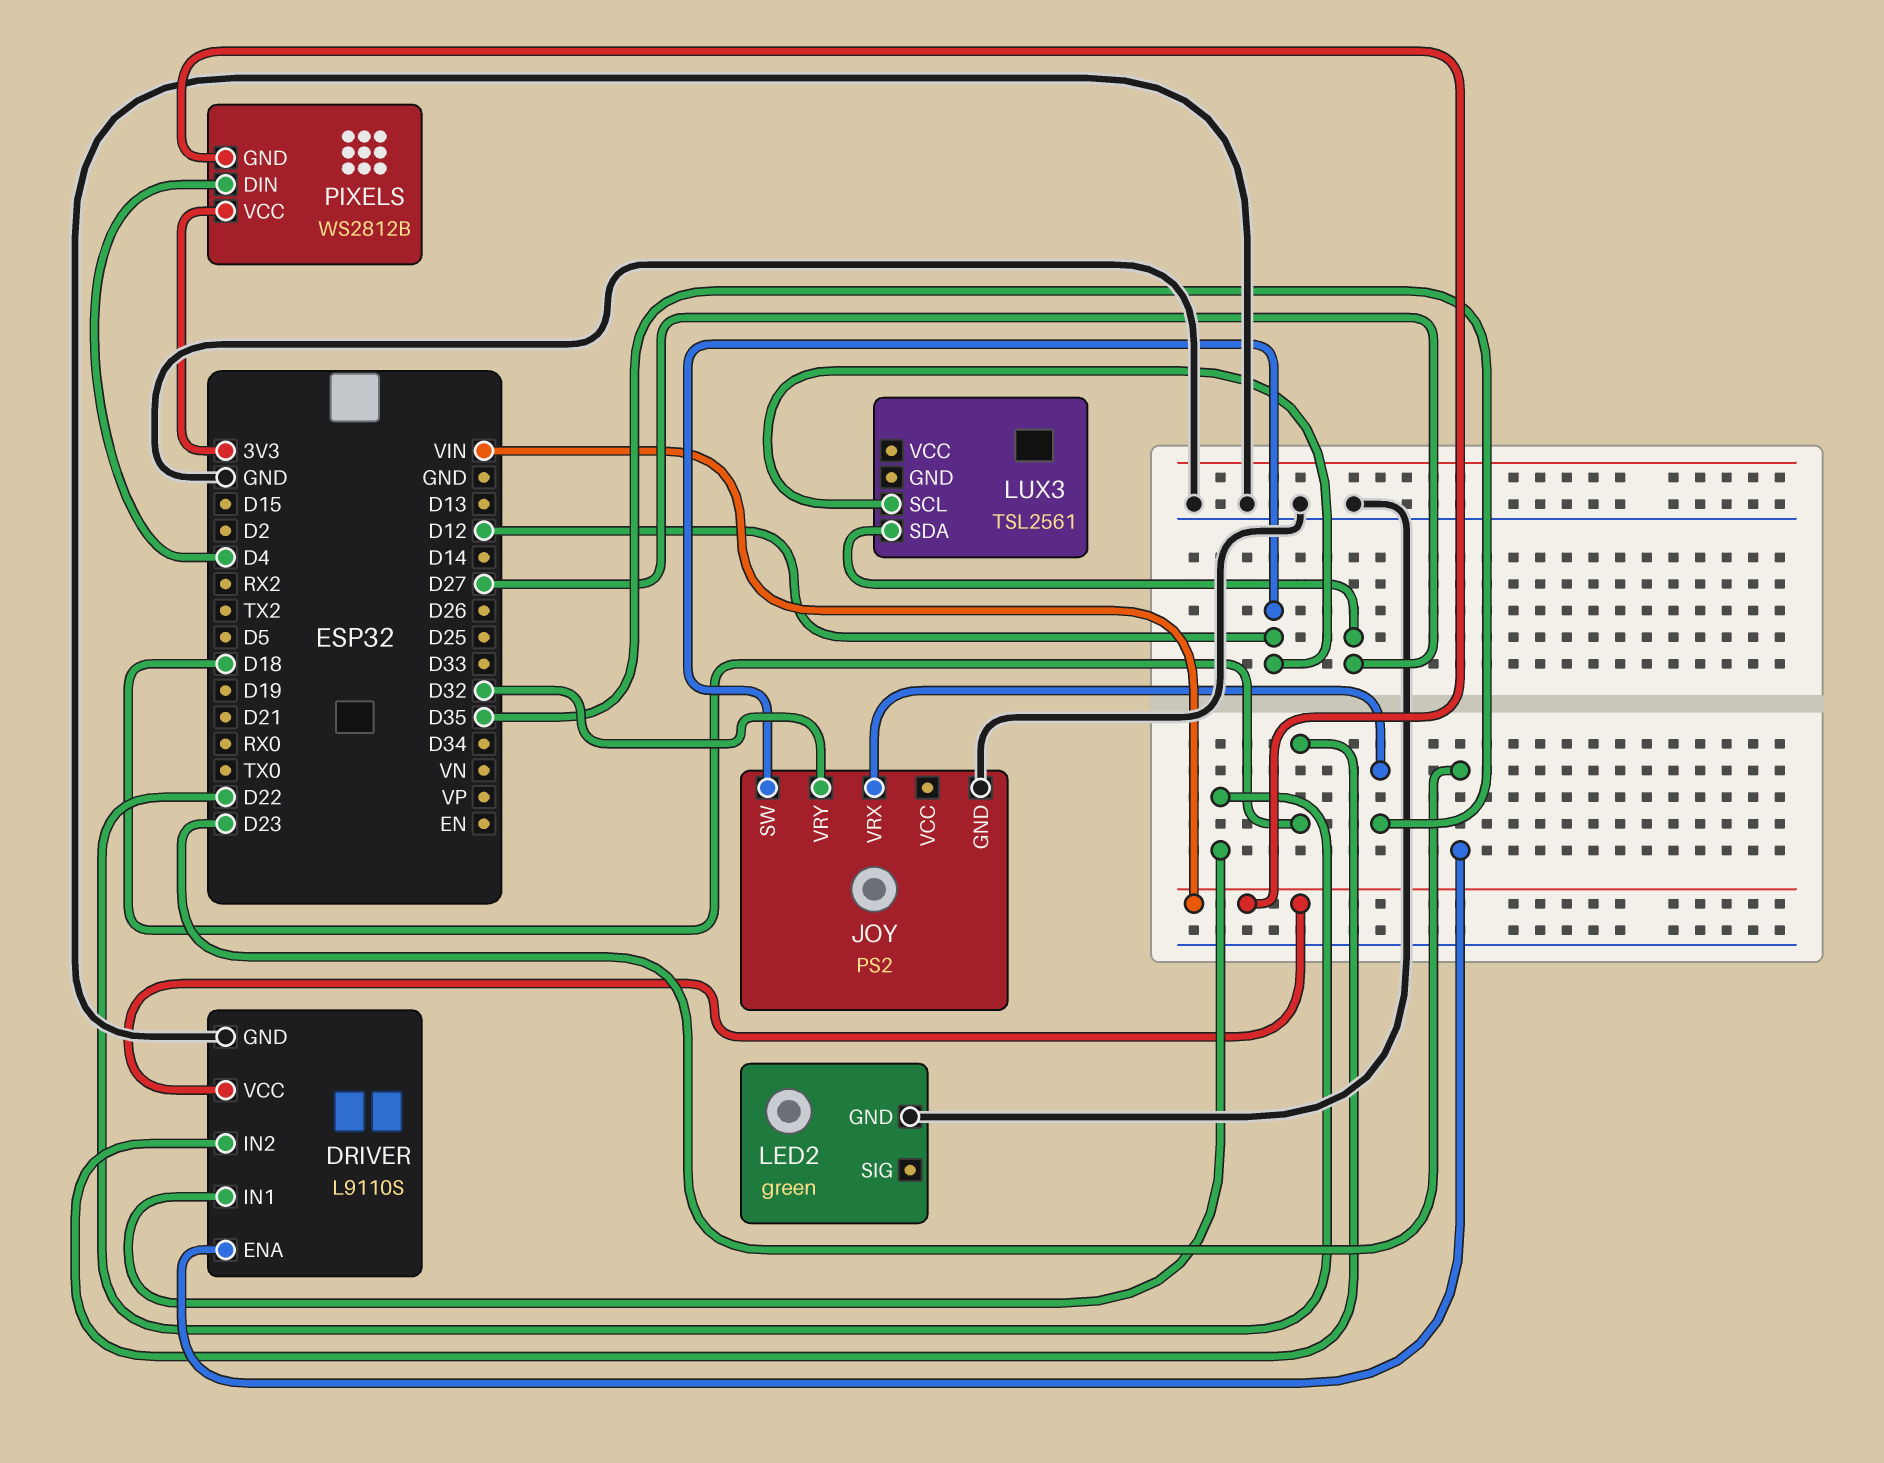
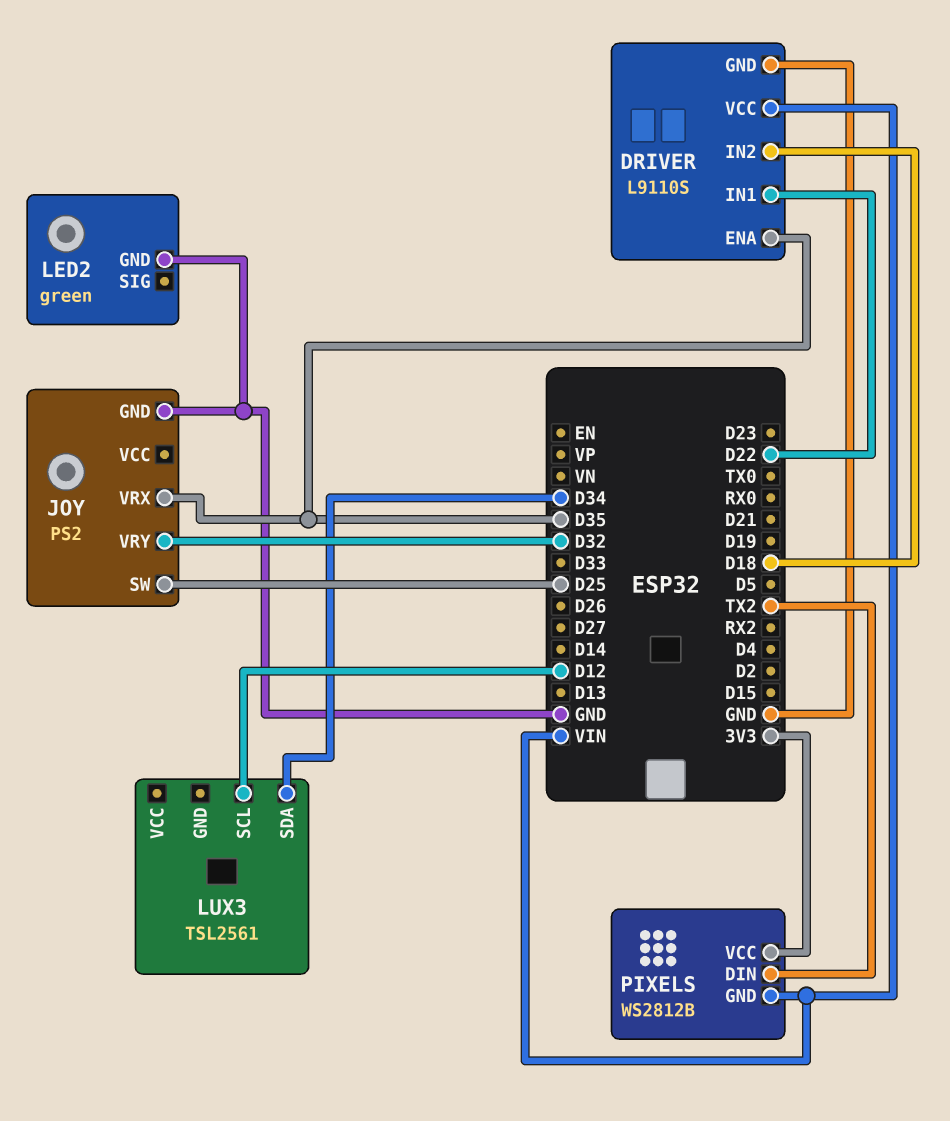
DRIVER pin ENA: D23 -> D35
JOY pin SW: D12 -> D25
LUX3 pin SDA: D27 -> D34
PIXELS pin DIN: D4 -> TX2

